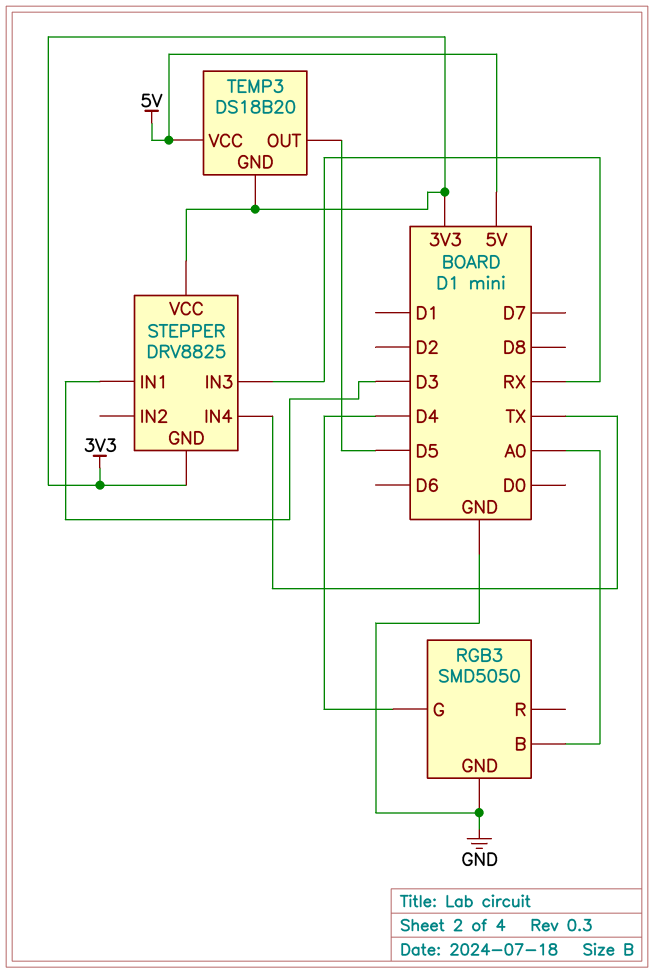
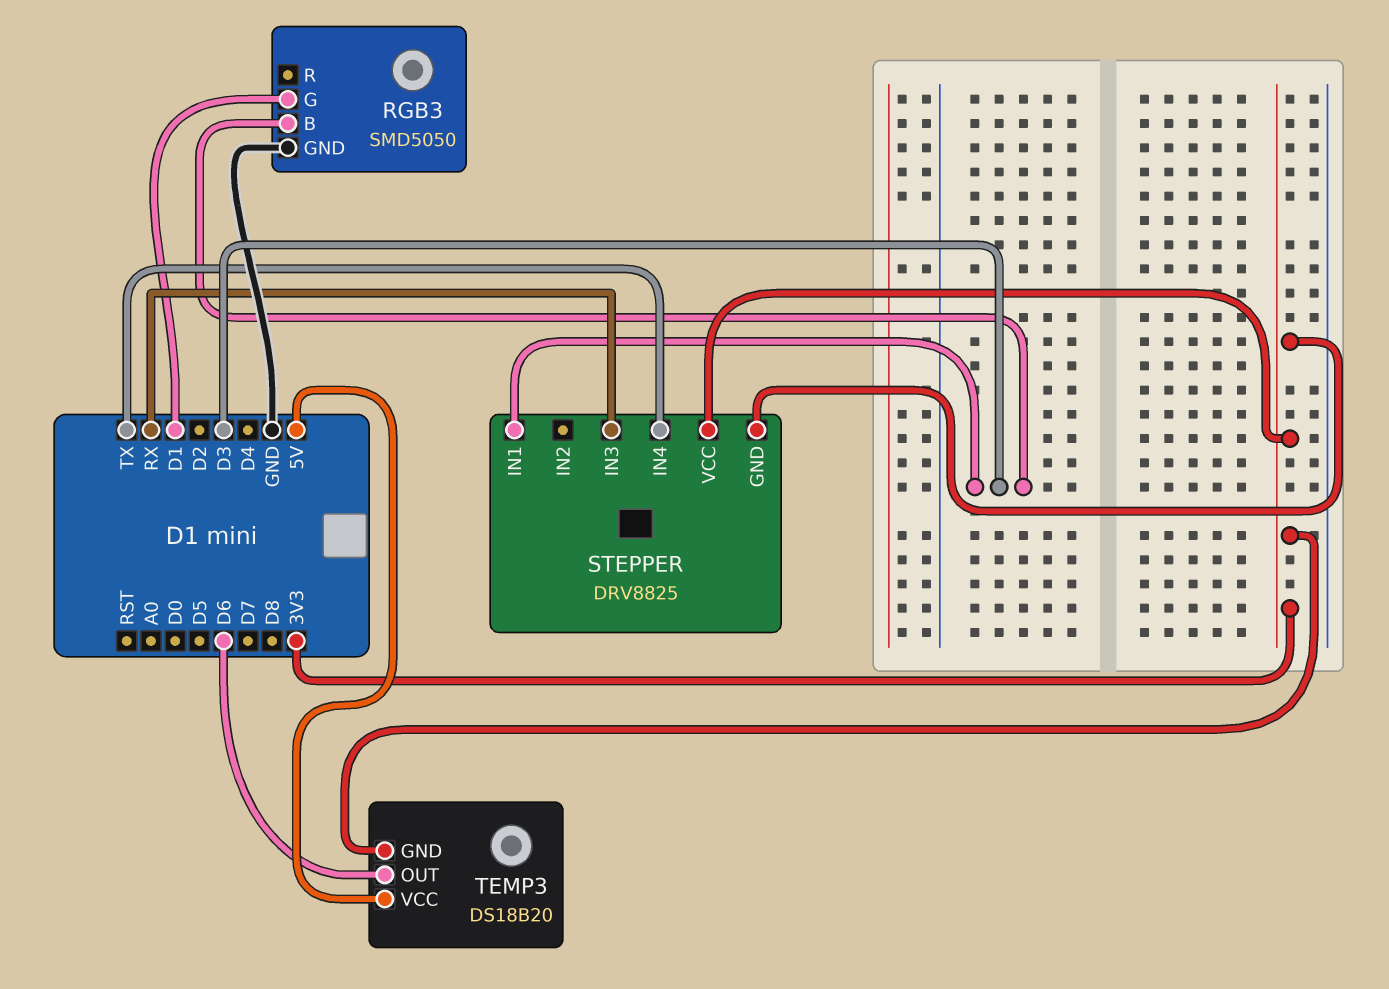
RGB3 pin B: A0 -> D3
RGB3 pin G: D4 -> D1
TEMP3 pin OUT: D5 -> D6

